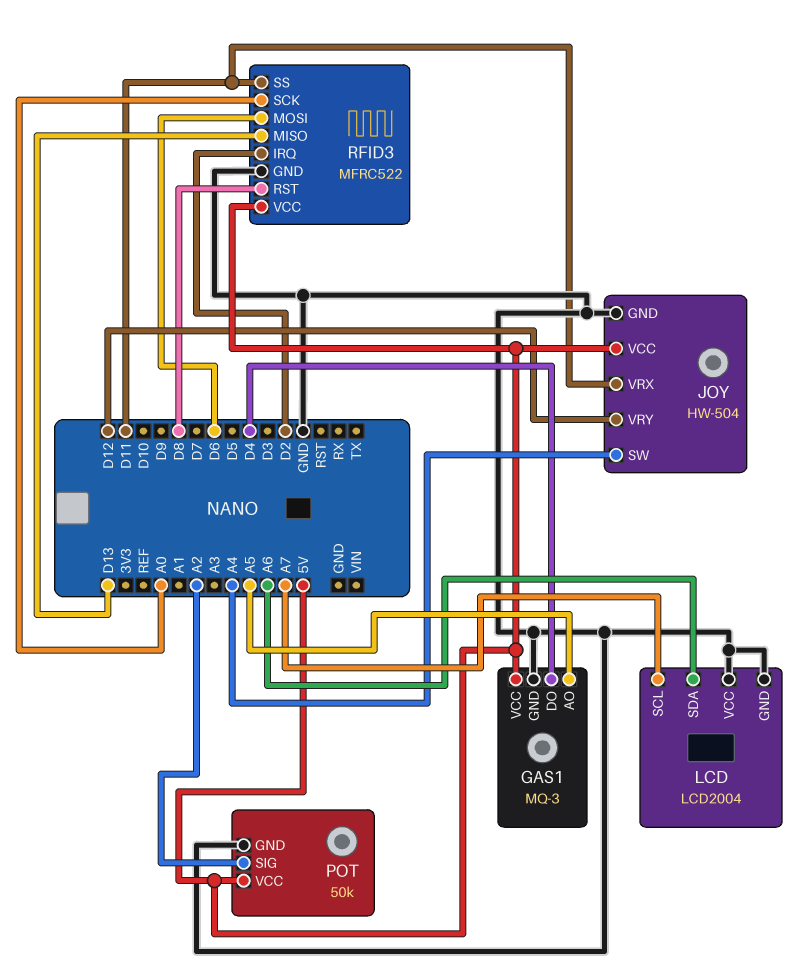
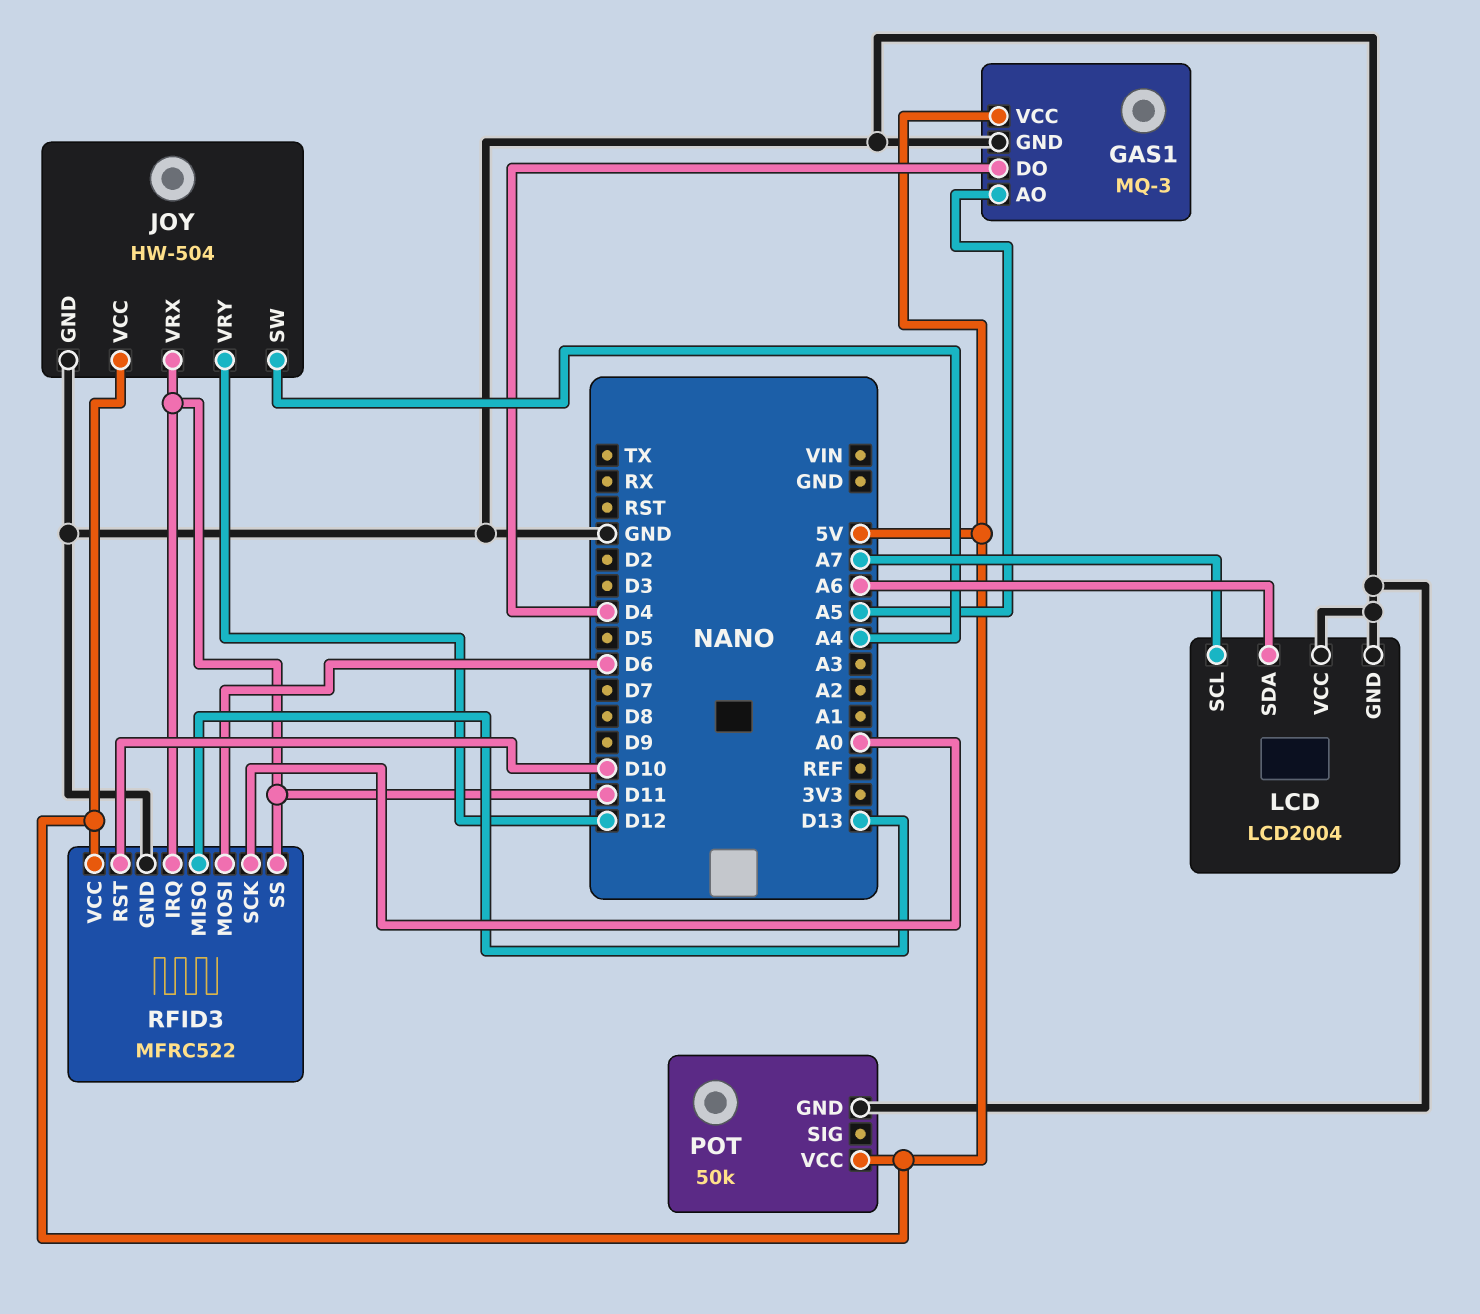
POT pin SIG: A2 -> none
RFID3 pin IRQ: D2 -> D11
RFID3 pin RST: D8 -> D10

